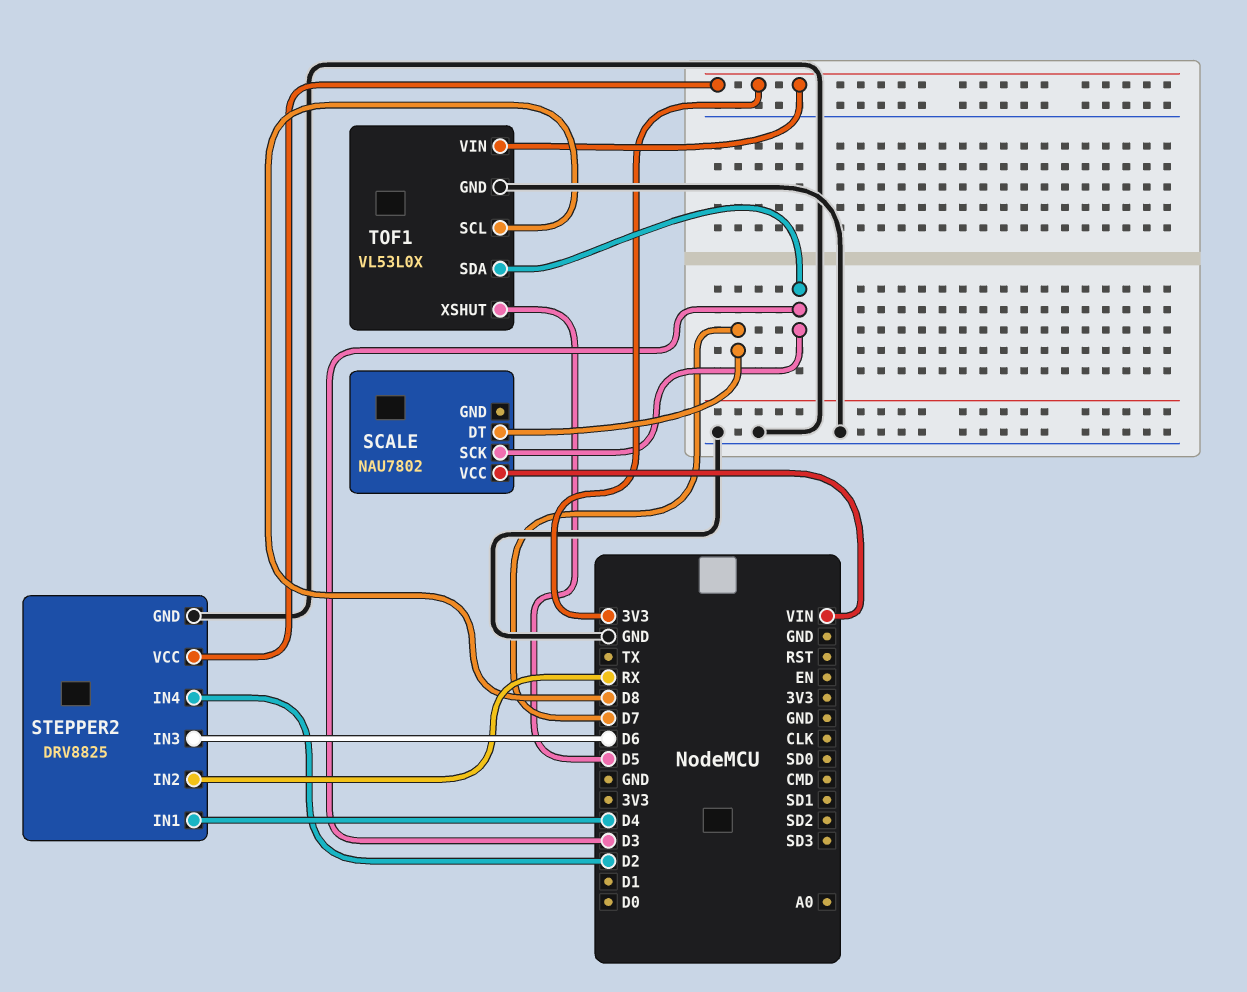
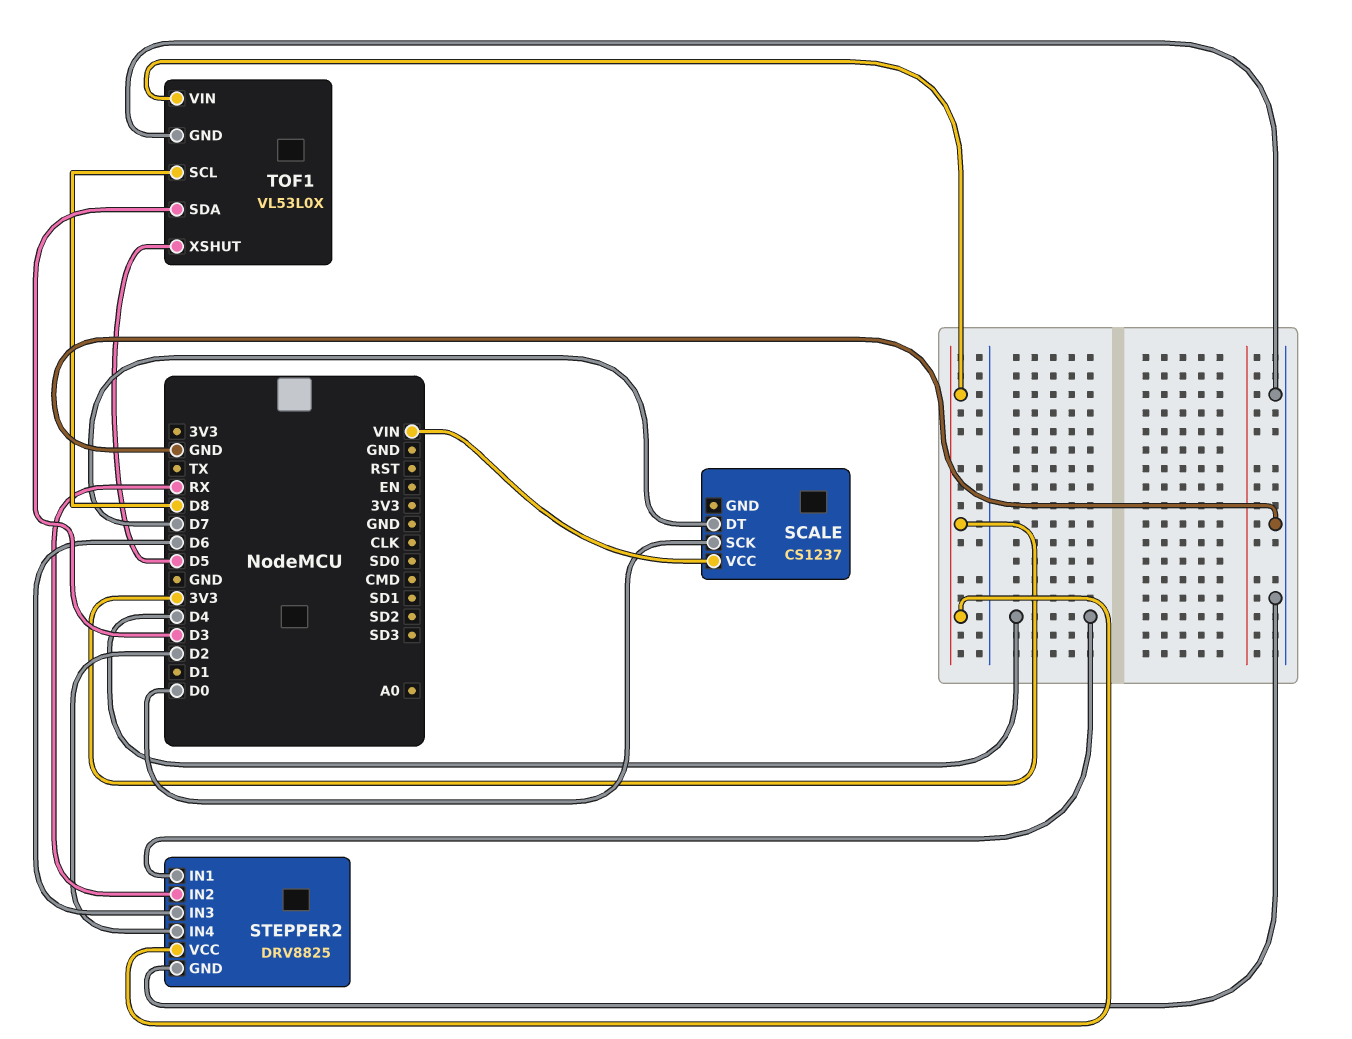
SCALE: NAU7802 -> CS1237
SCALE pin SCK: D3 -> D0

